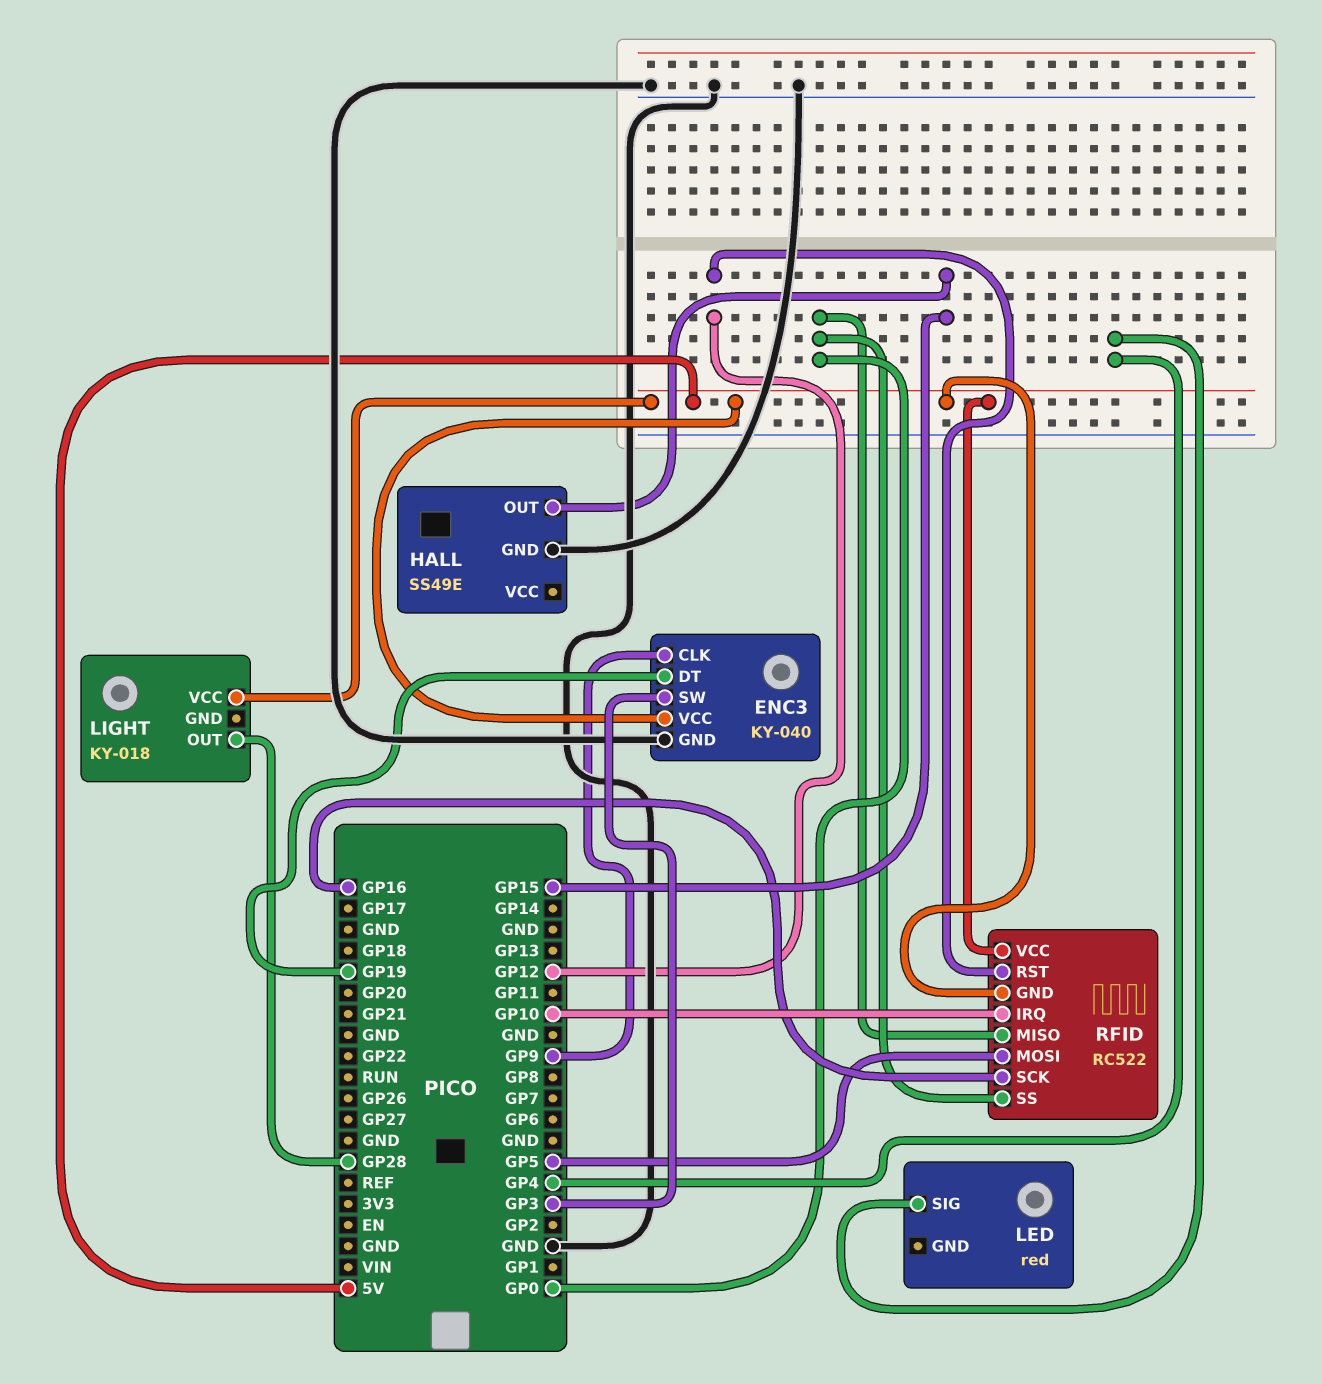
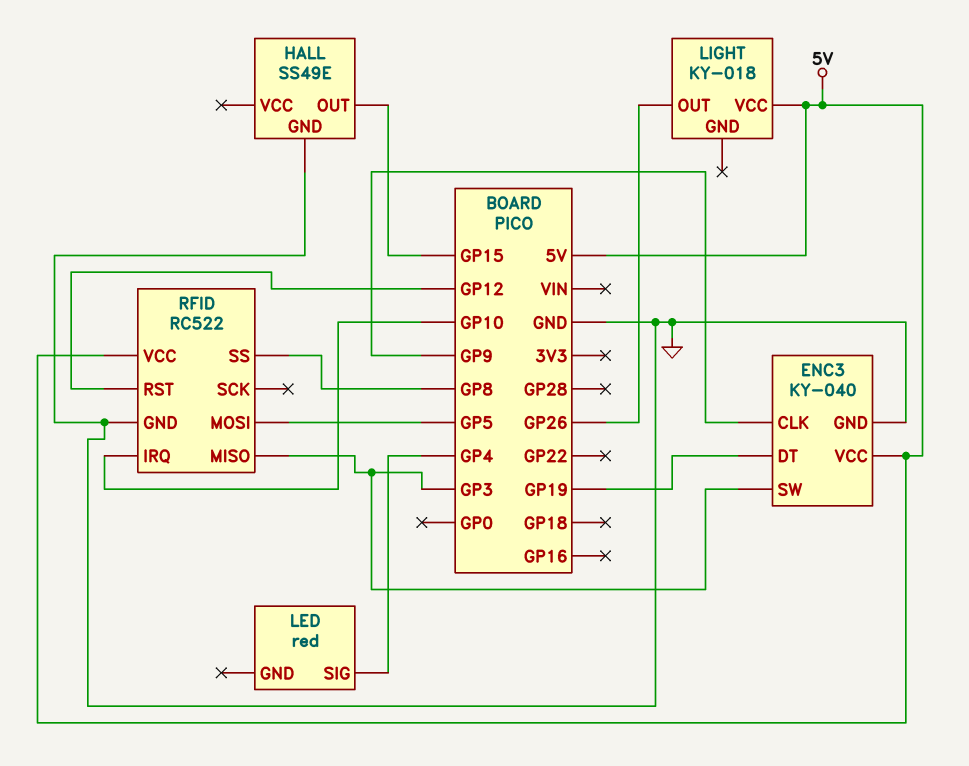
LIGHT pin OUT: GP28 -> GP26
RFID pin GND: 5V -> GND
RFID pin MISO: GP0 -> GP3
RFID pin SCK: GP16 -> none
RFID pin SS: GP0 -> GP8

